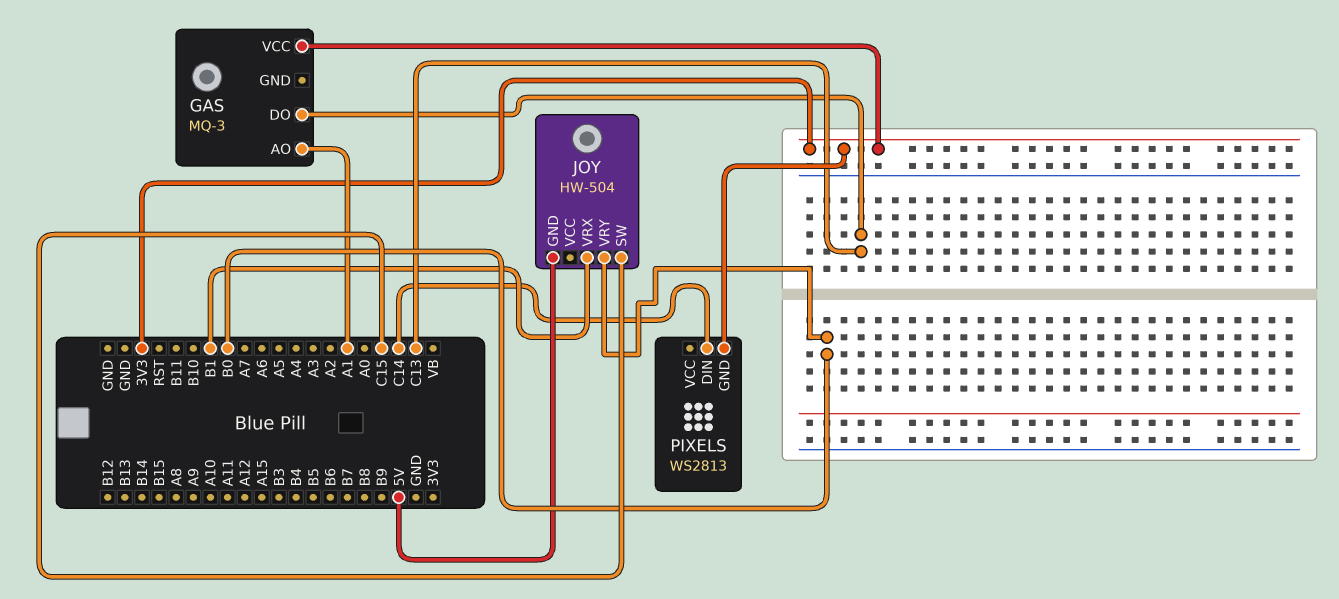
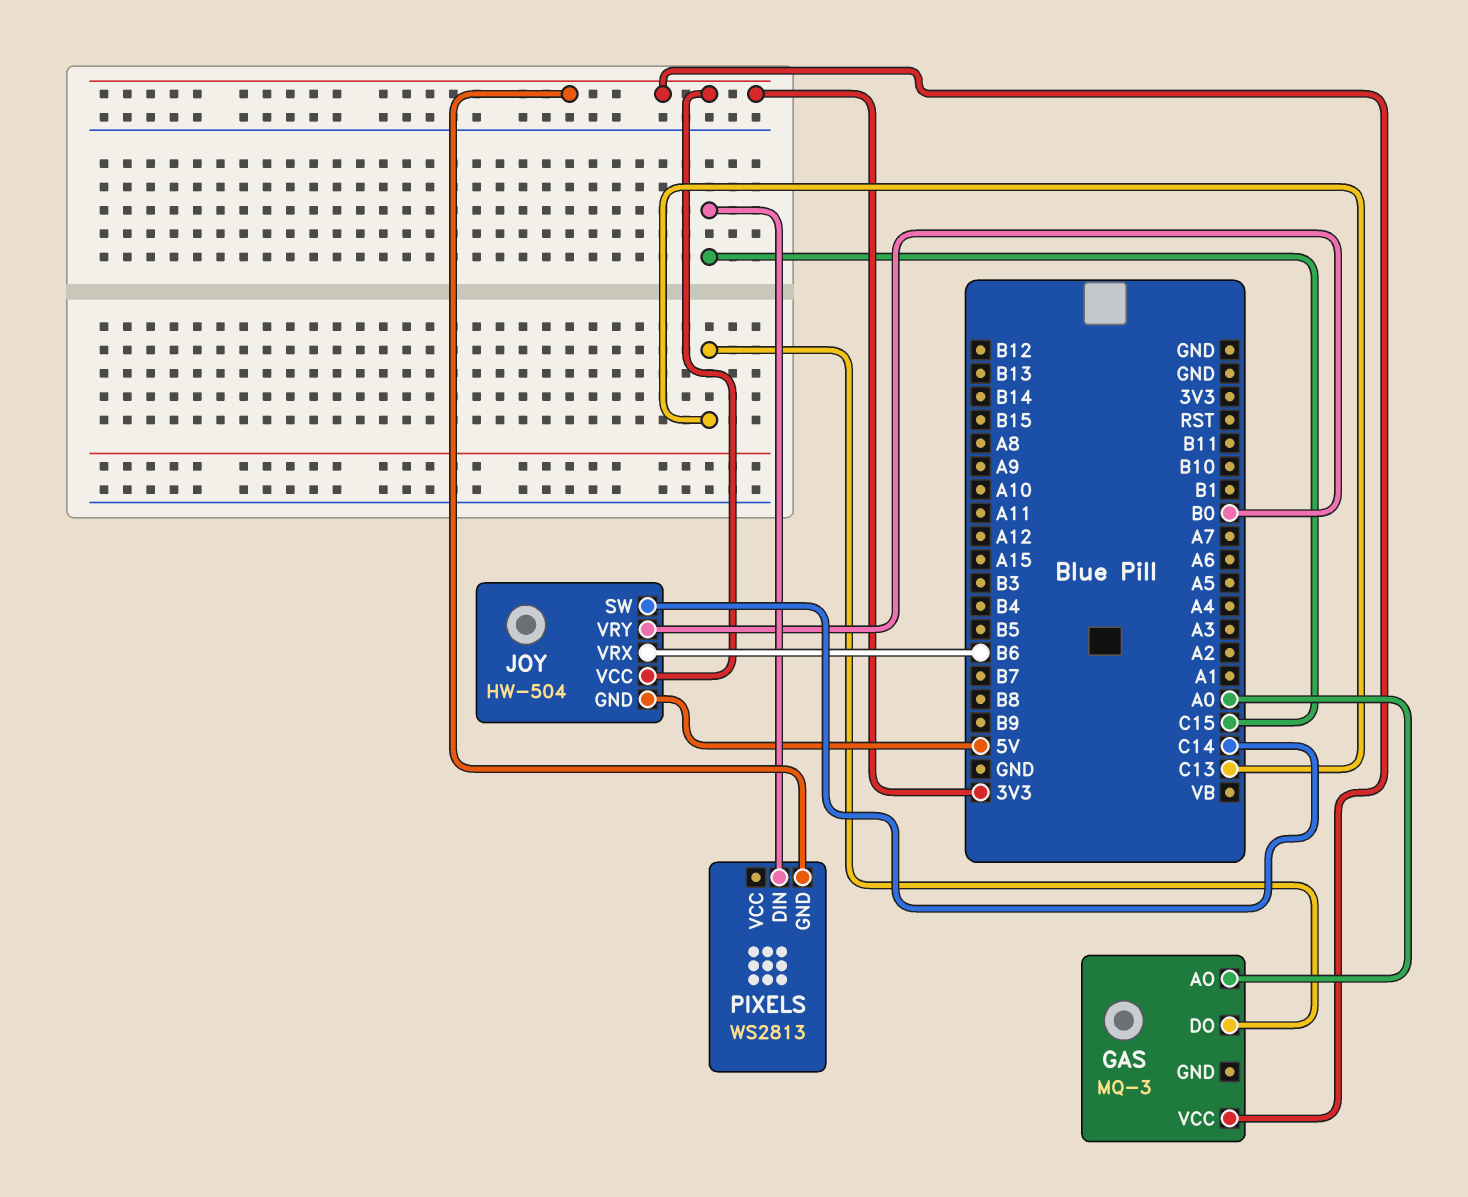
GAS pin AO: A1 -> A0
JOY pin SW: C15 -> C14
JOY pin VCC: none -> 3V3
JOY pin VRX: B1 -> B6
PIXELS pin DIN: C14 -> C15

